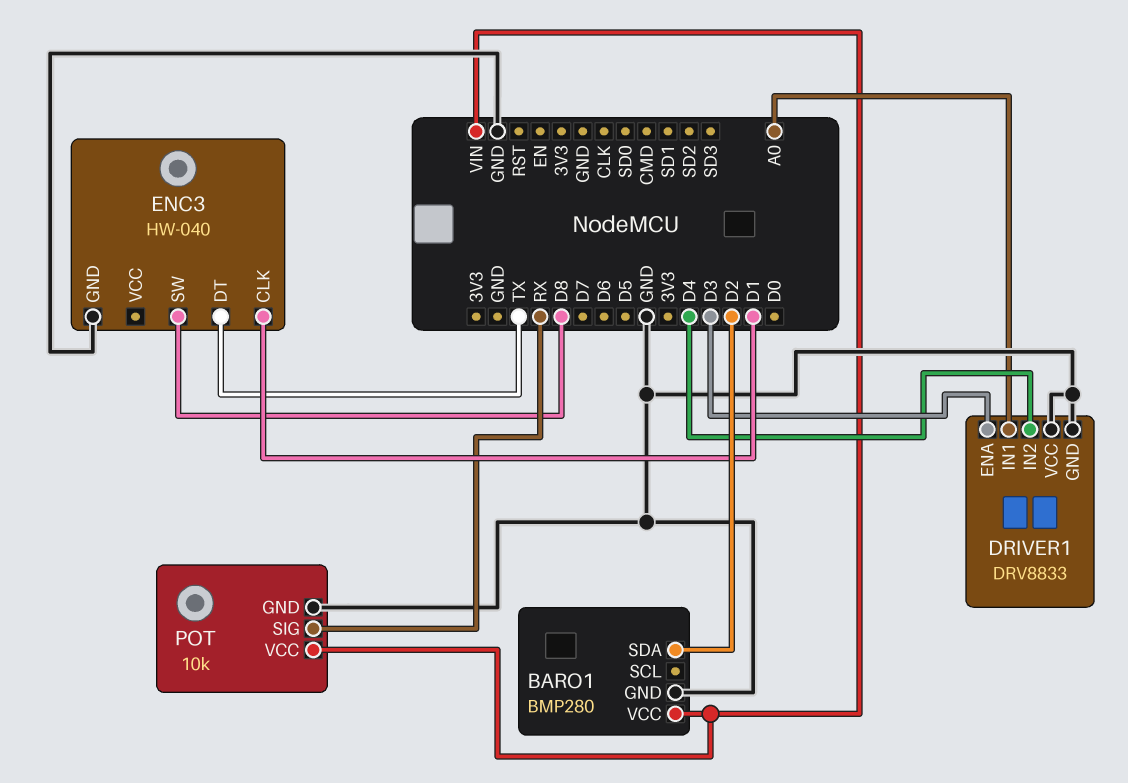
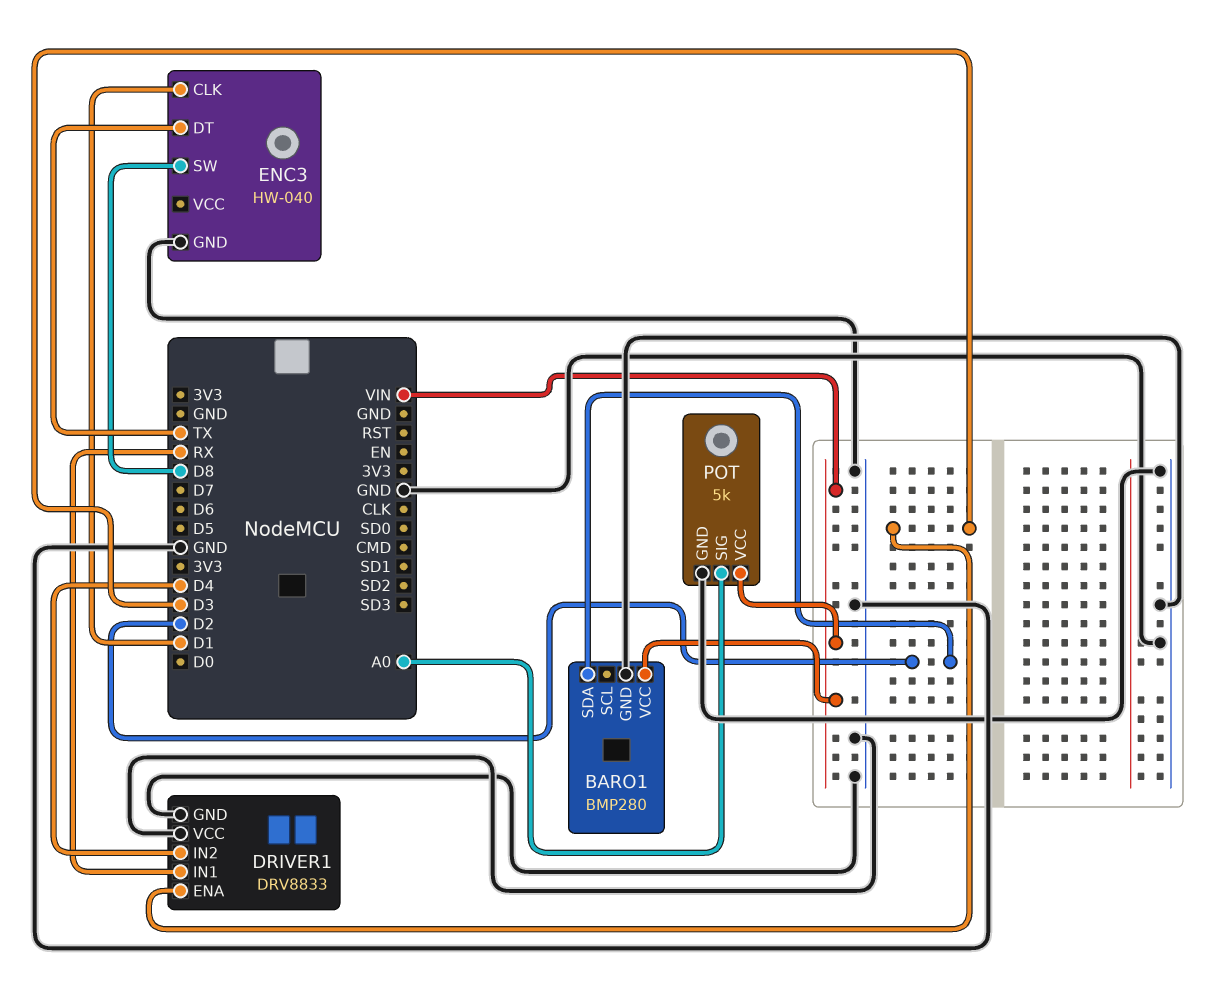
DRIVER1 pin IN1: A0 -> RX
POT: 10k -> 5k
POT pin SIG: RX -> A0

